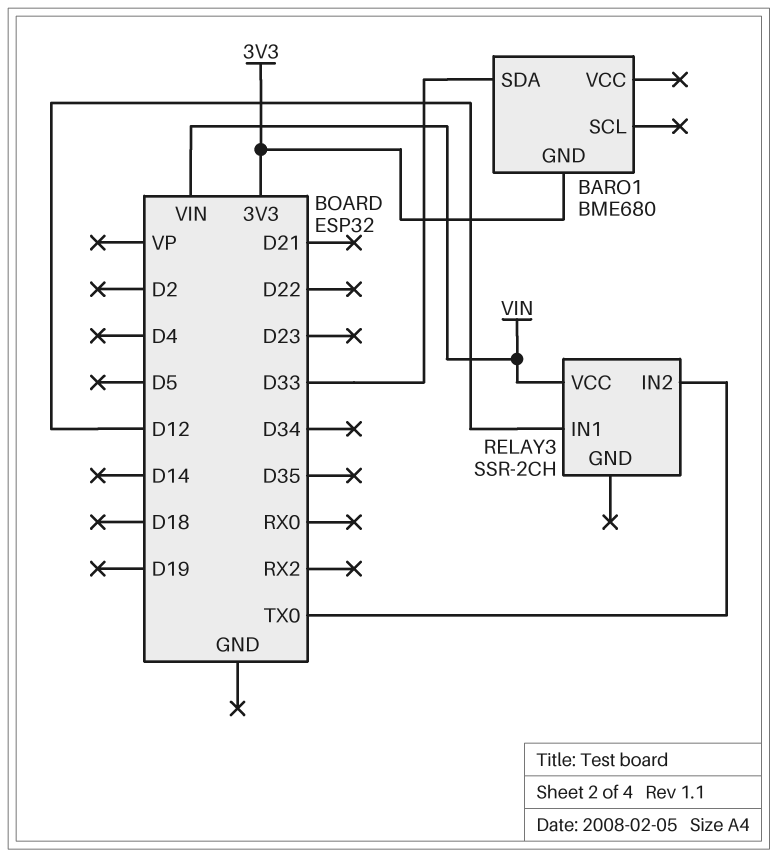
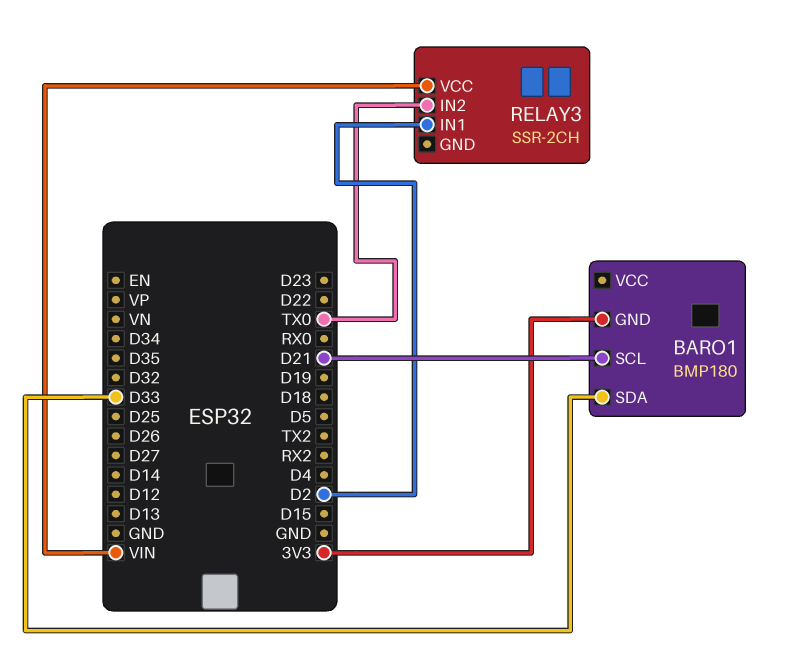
BARO1: BME680 -> BMP180
BARO1 pin SCL: none -> D21
RELAY3 pin IN1: D12 -> D2

